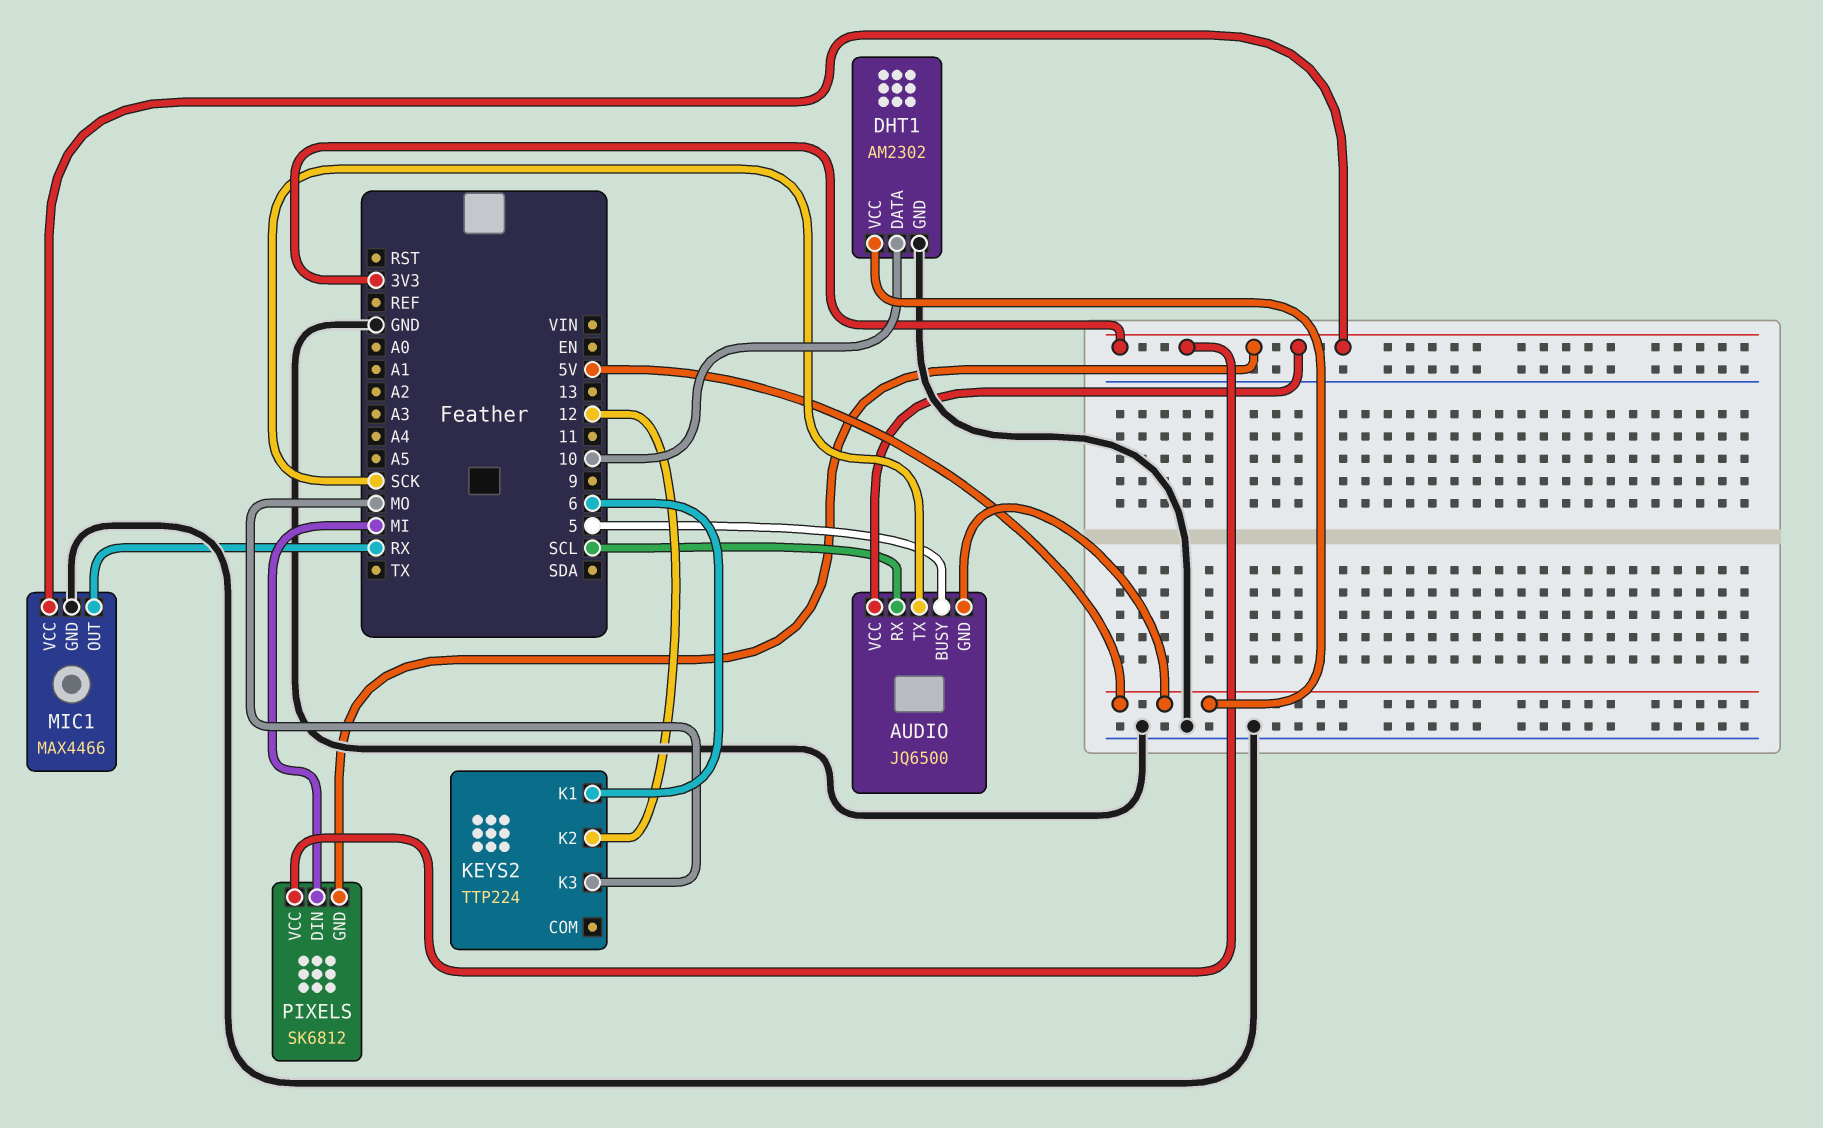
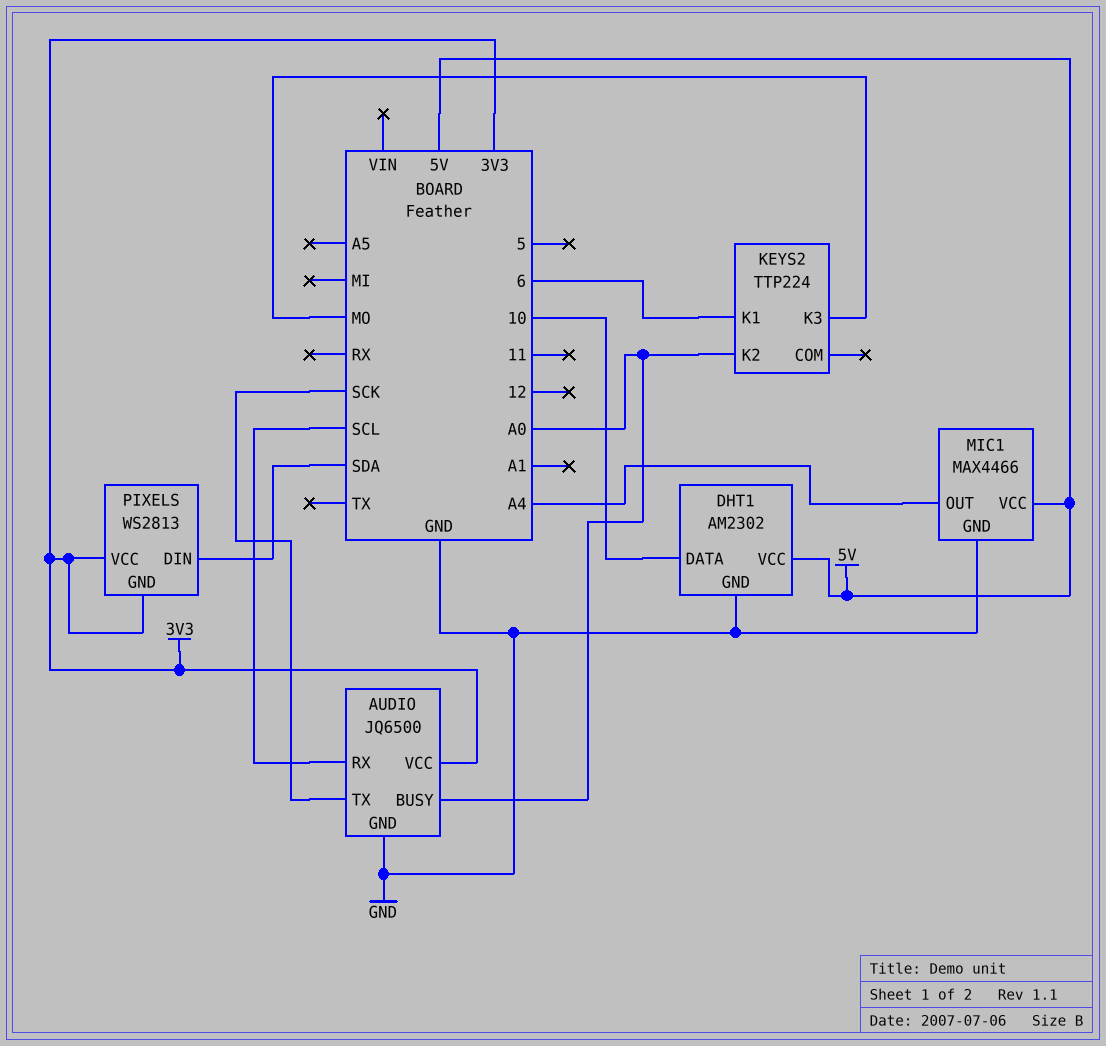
AUDIO pin BUSY: 5 -> A0
AUDIO pin GND: 5V -> GND
KEYS2 pin K2: 12 -> A0
MIC1 pin OUT: RX -> A4
MIC1 pin VCC: 3V3 -> 5V
PIXELS: SK6812 -> WS2813
PIXELS pin DIN: MI -> SDA

